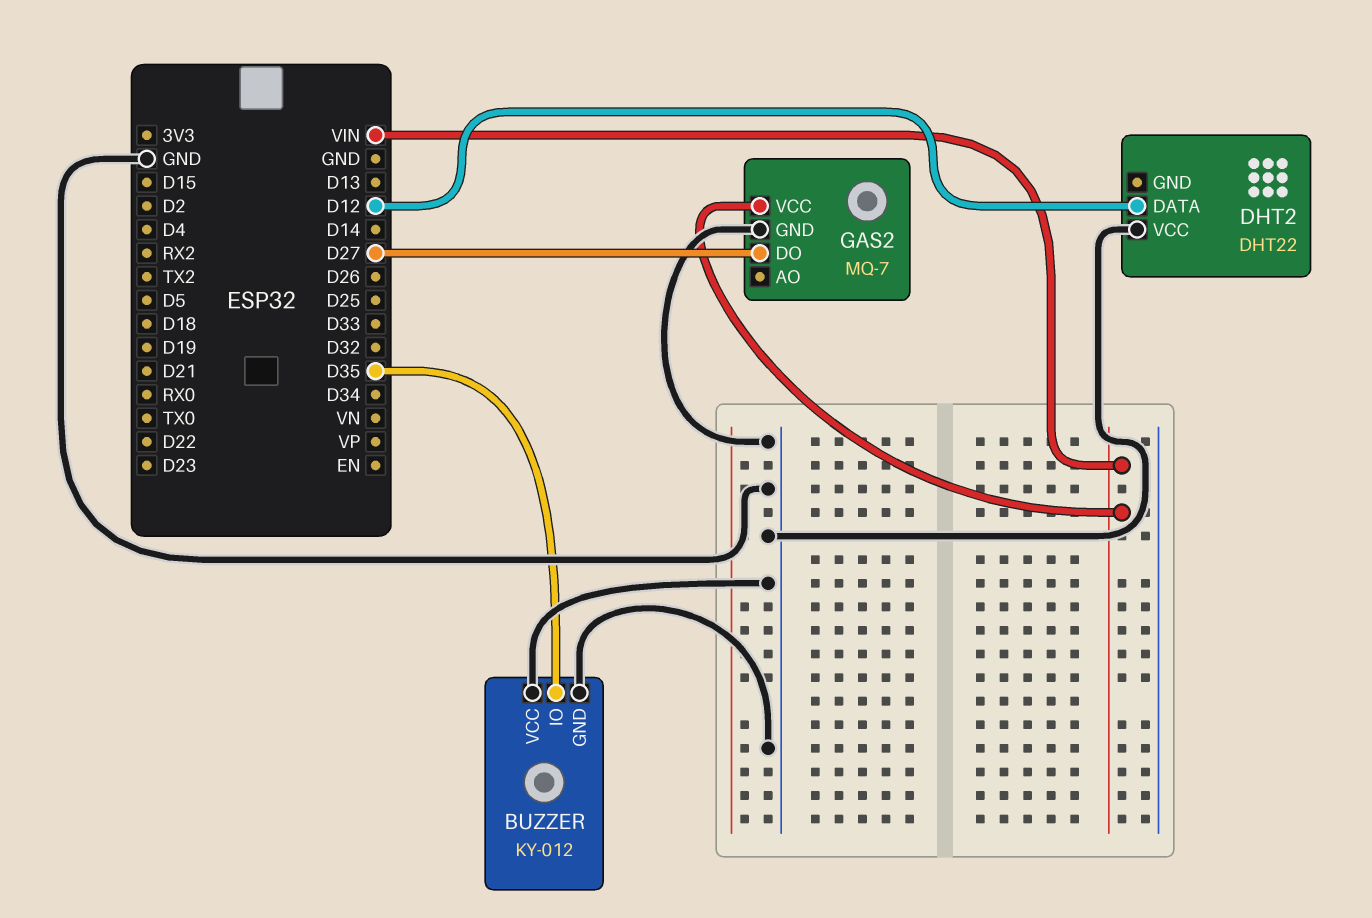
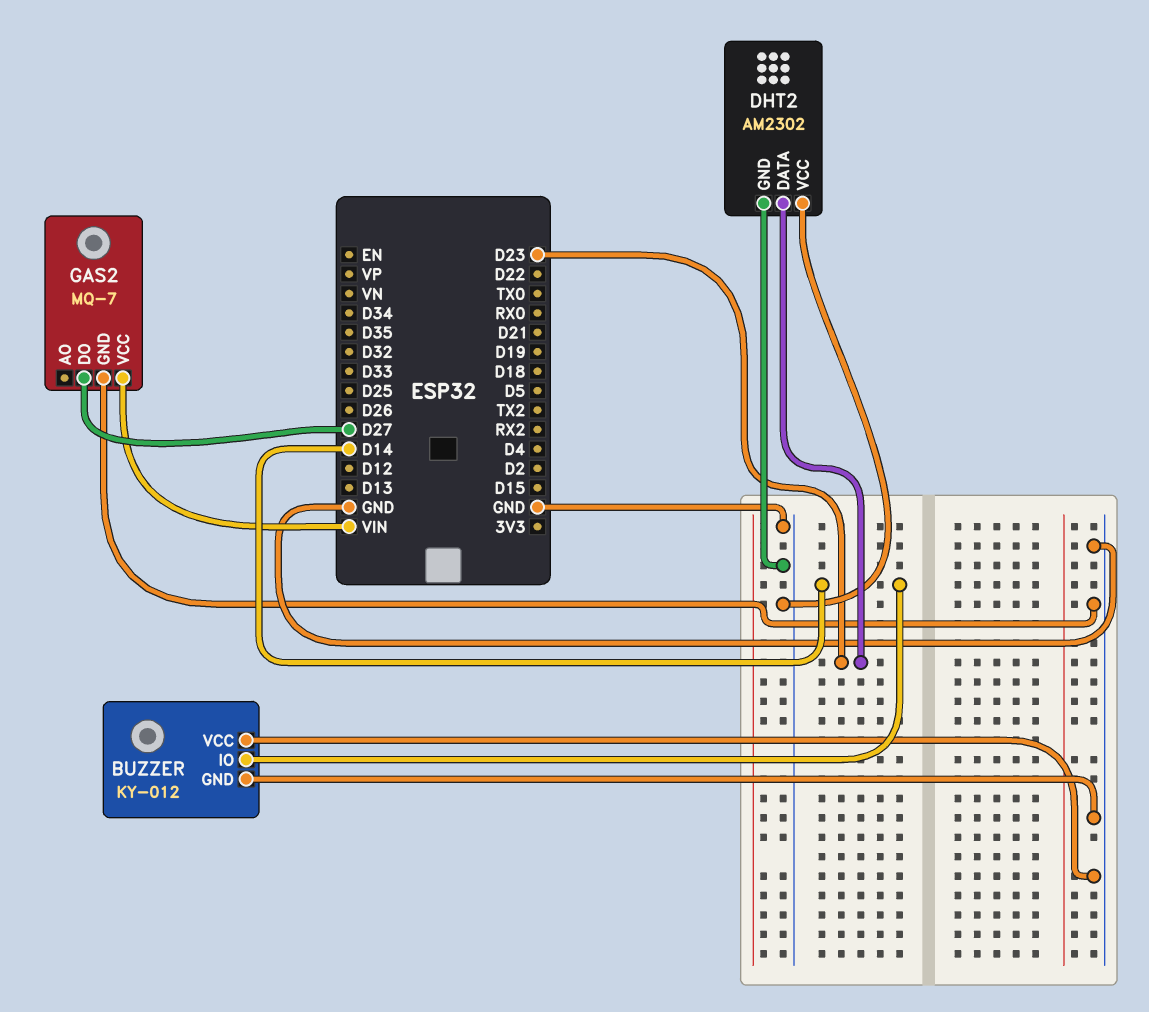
BUZZER pin IO: D35 -> D14
DHT2: DHT22 -> AM2302
DHT2 pin DATA: D12 -> D23
DHT2 pin GND: none -> GND

